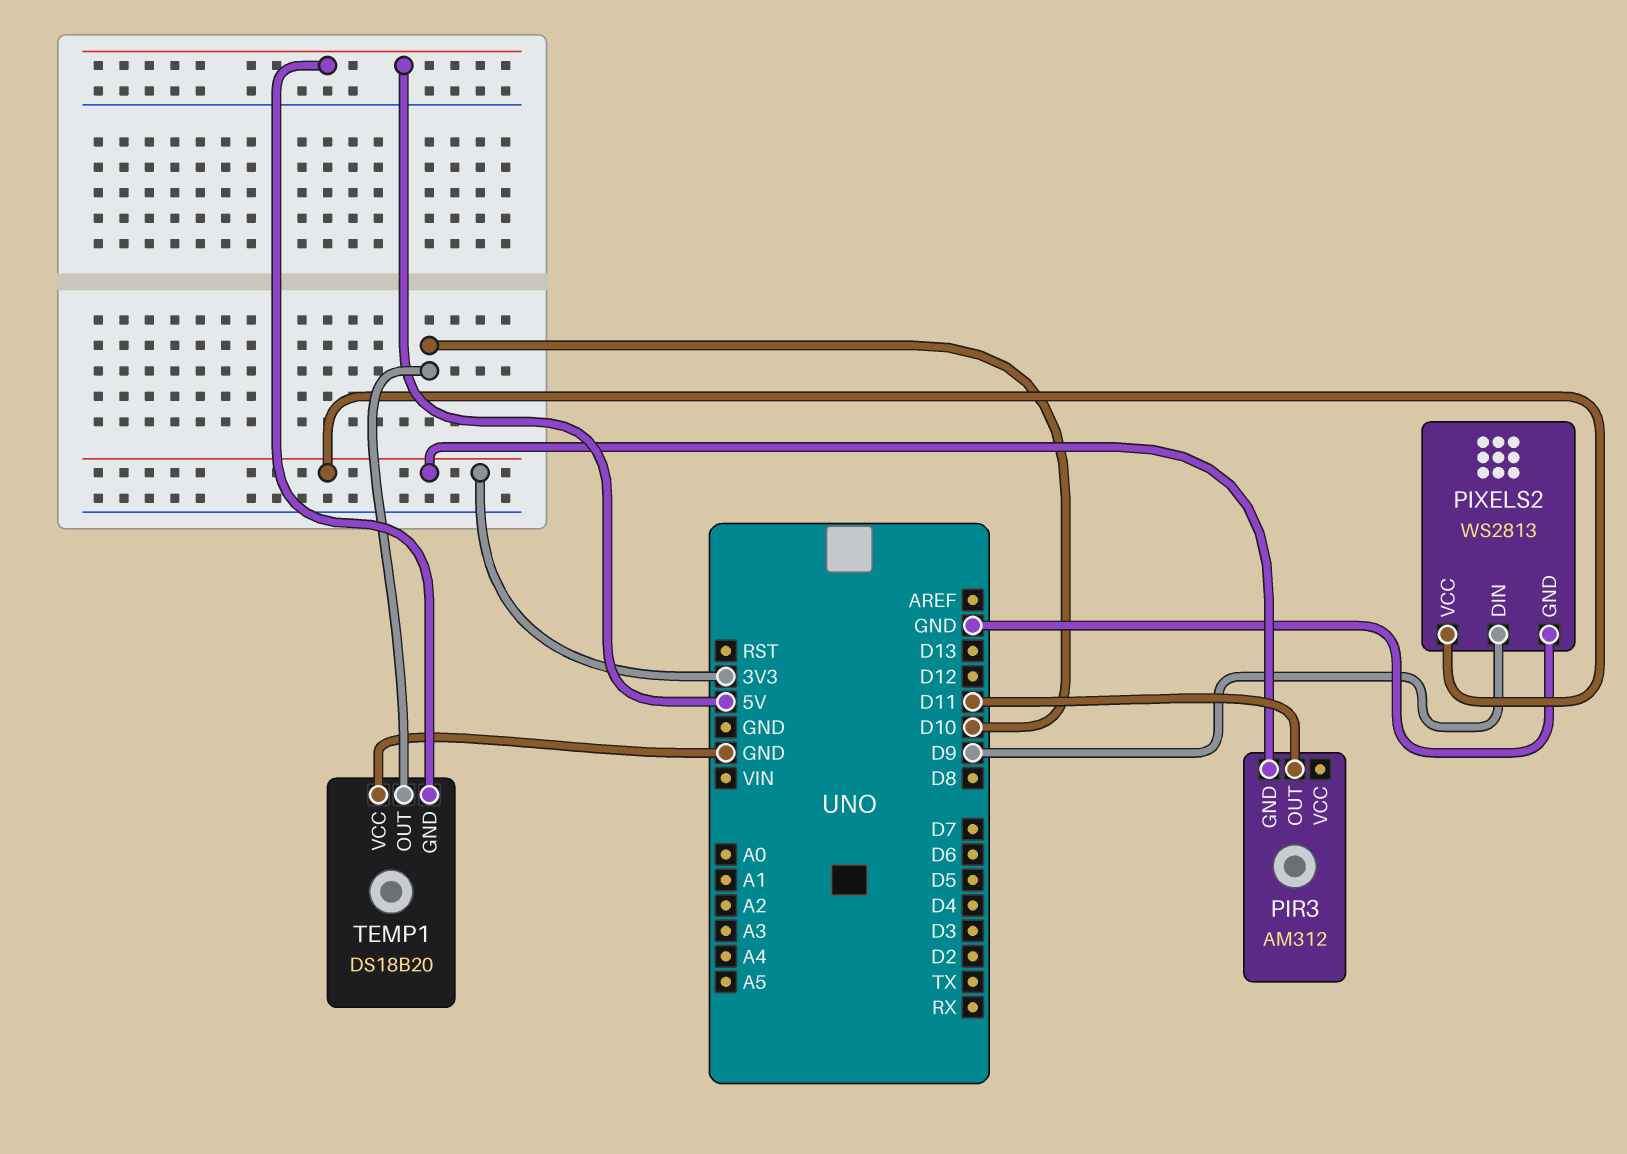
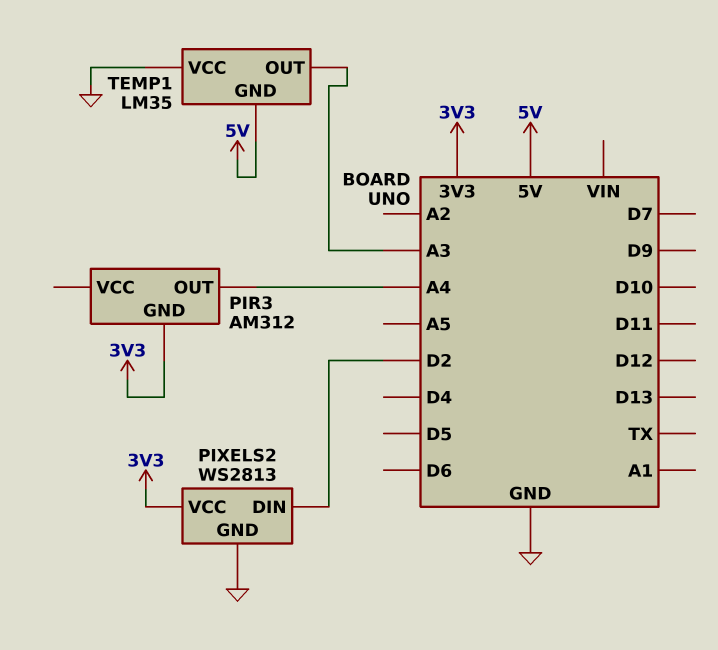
PIR3 pin OUT: D11 -> A4
PIXELS2 pin DIN: D9 -> D2
TEMP1: DS18B20 -> LM35
TEMP1 pin OUT: D10 -> A3

